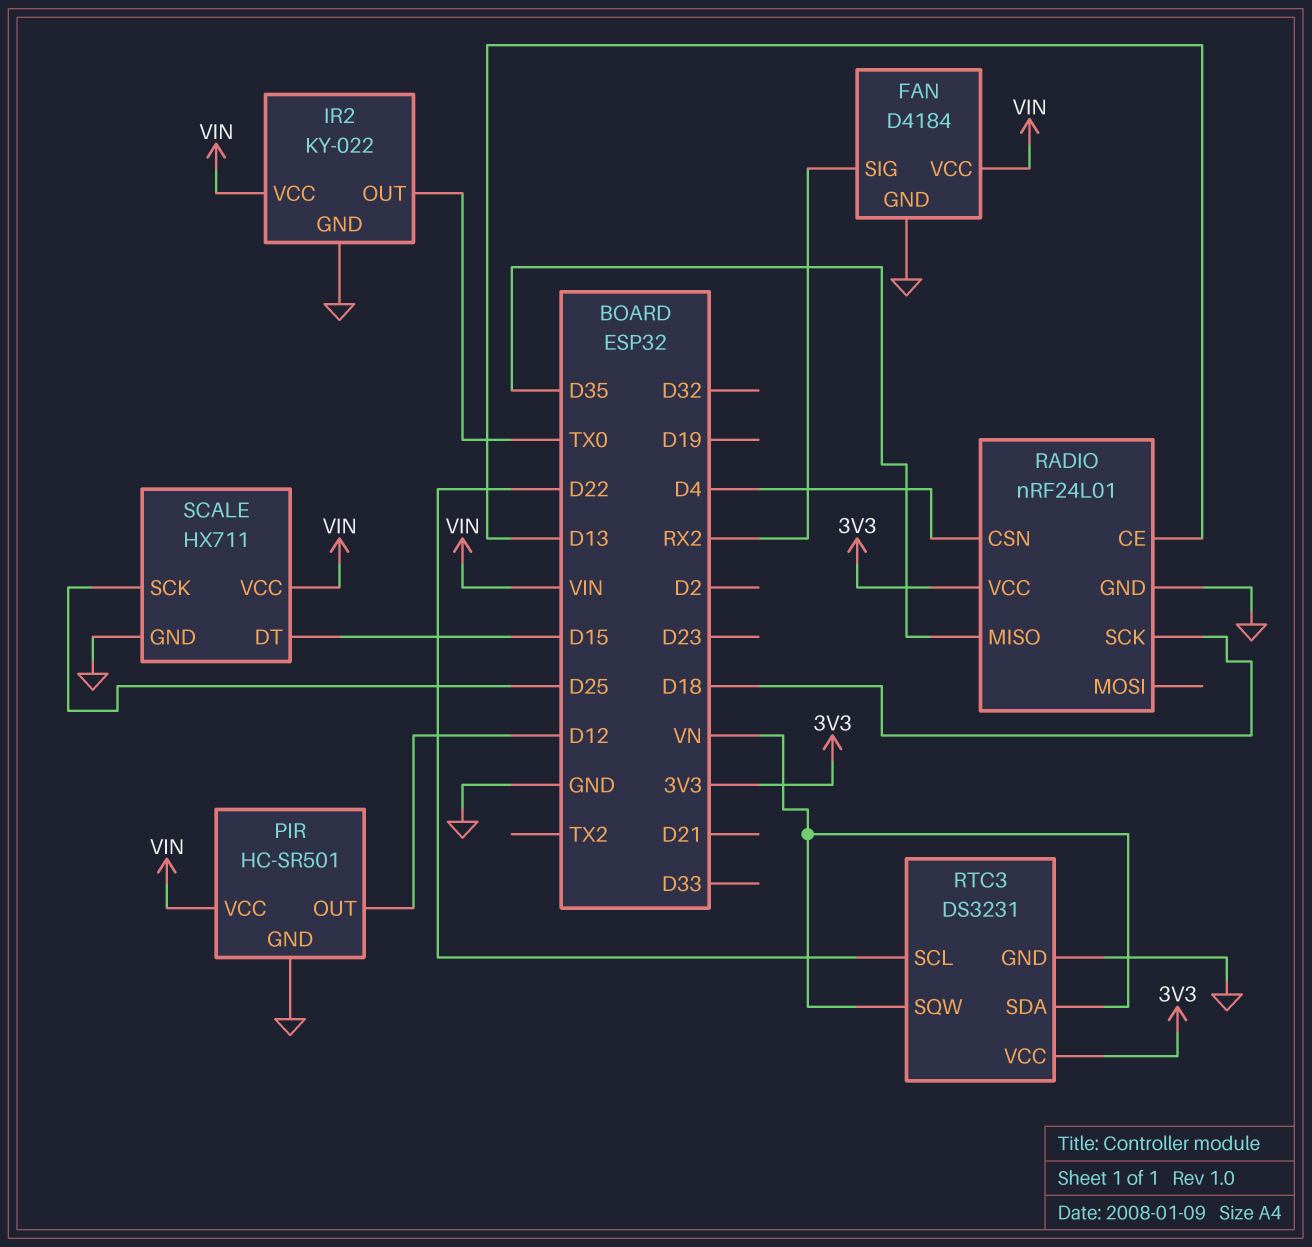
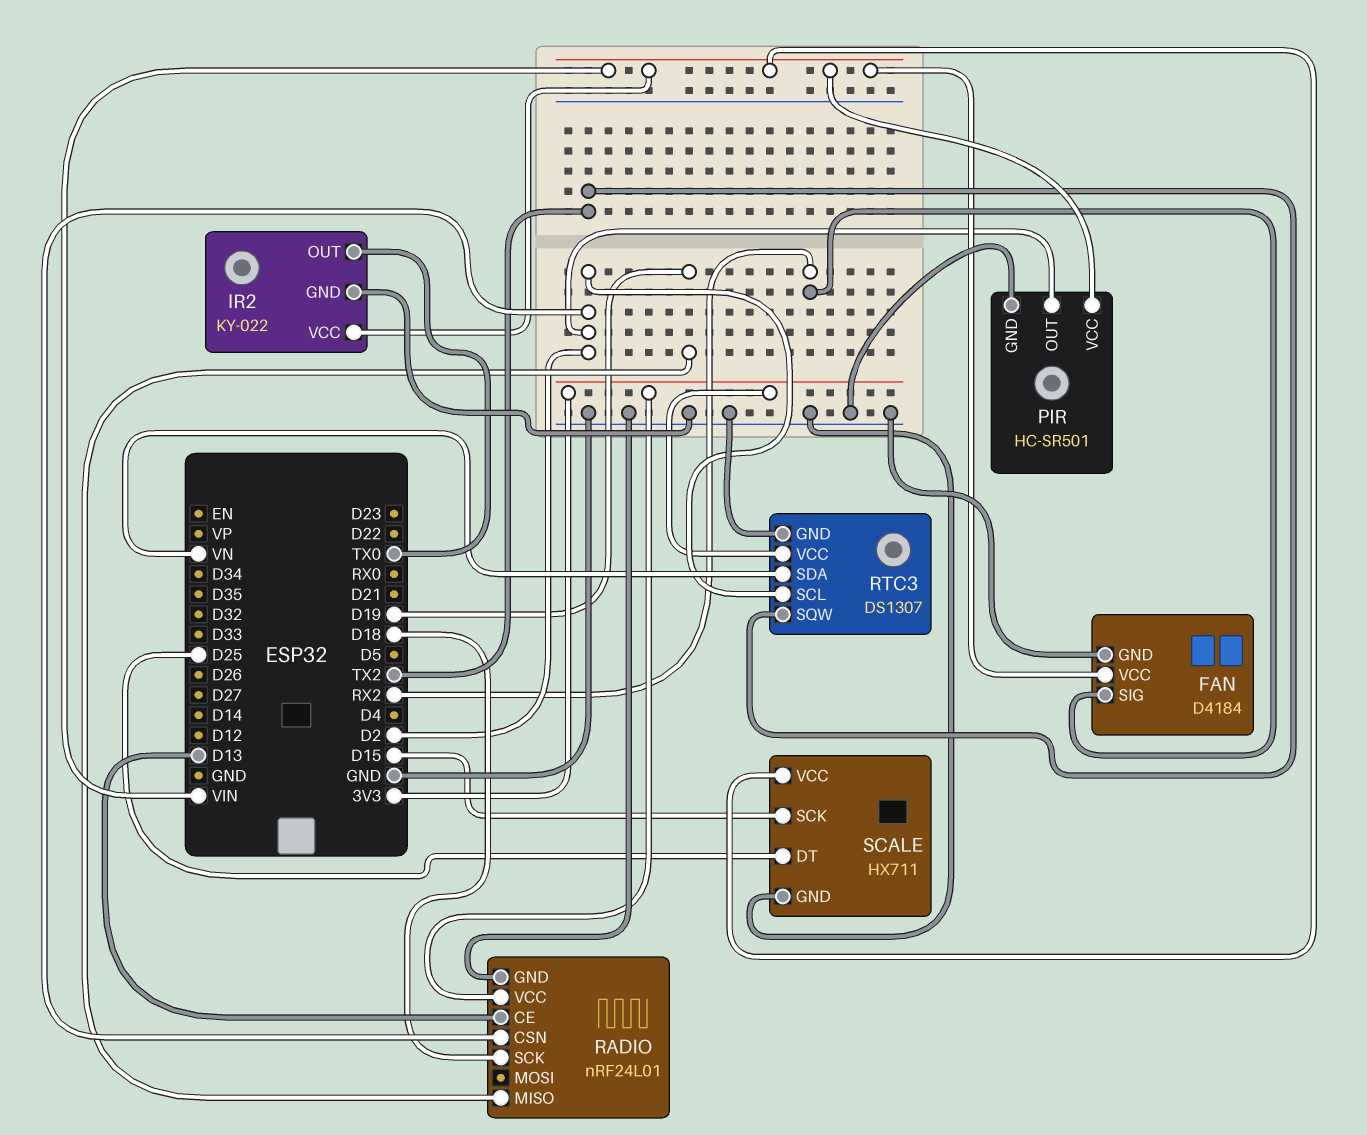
PIR pin OUT: D12 -> D2
RADIO pin CSN: D4 -> D2
RADIO pin MISO: D35 -> D19
RTC3: DS3231 -> DS1307
RTC3 pin SCL: D22 -> D2
RTC3 pin SQW: VN -> TX2
SCALE pin DT: D15 -> D25
SCALE pin SCK: D25 -> D15

